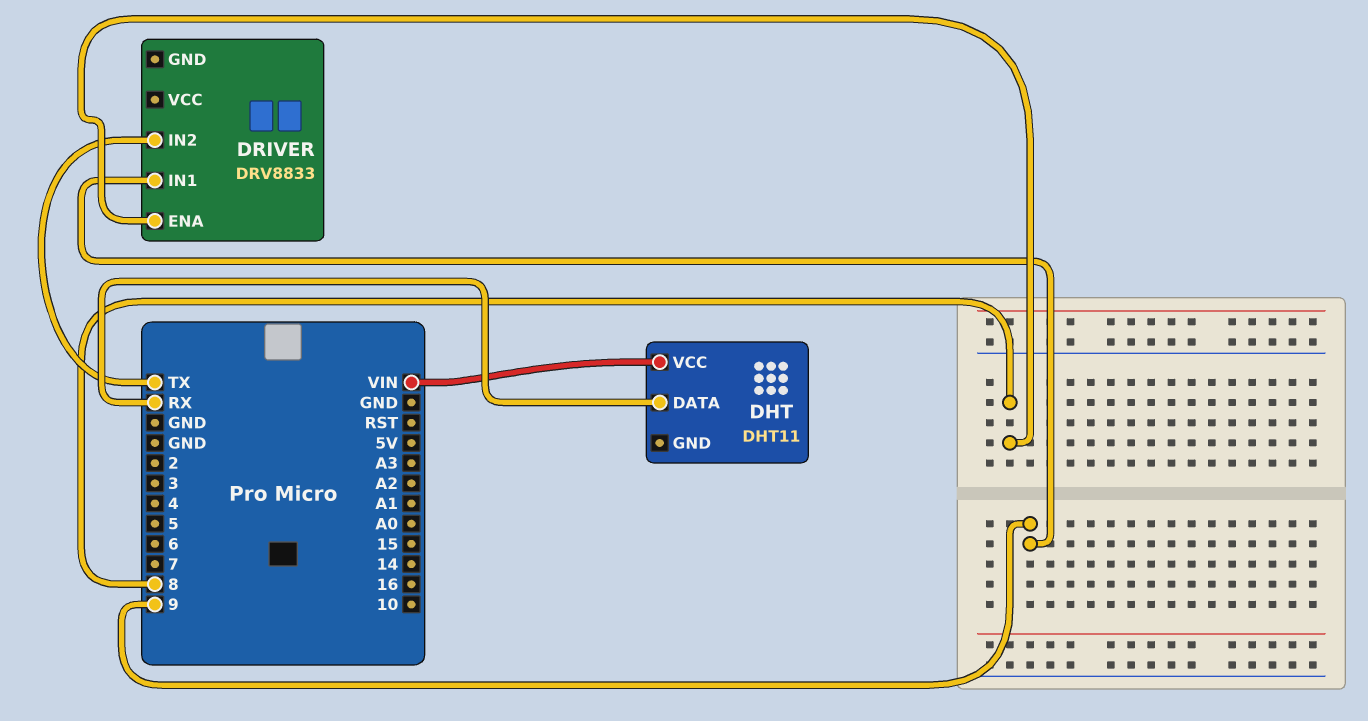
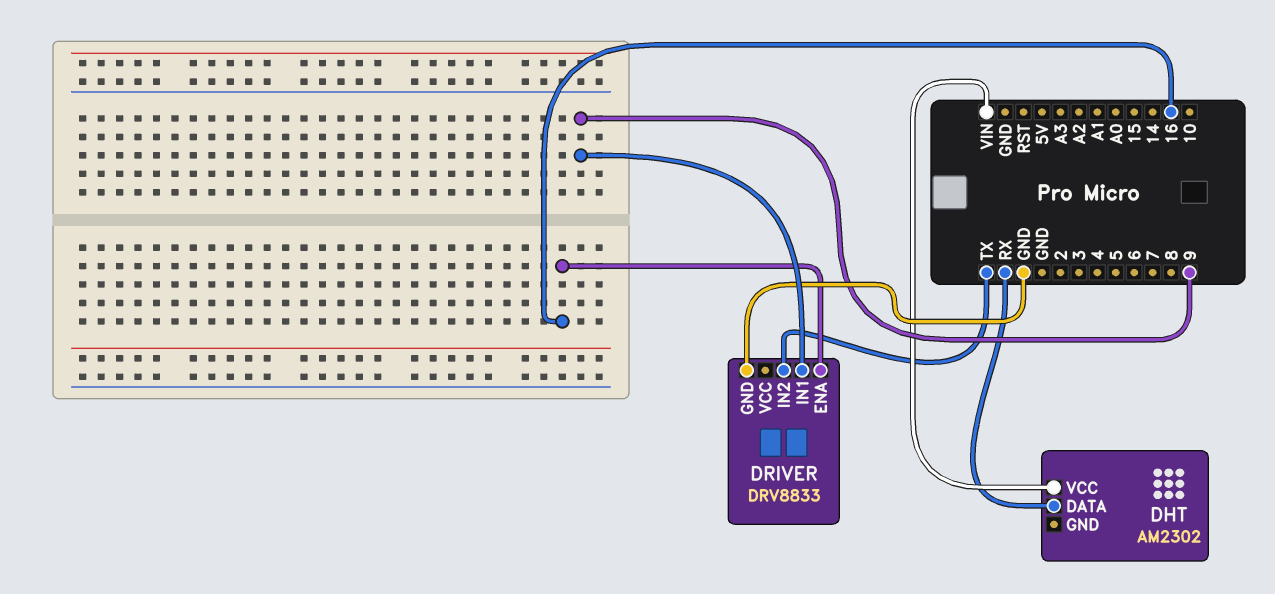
DHT: DHT11 -> AM2302
DRIVER pin ENA: 8 -> 16
DRIVER pin GND: none -> GND

